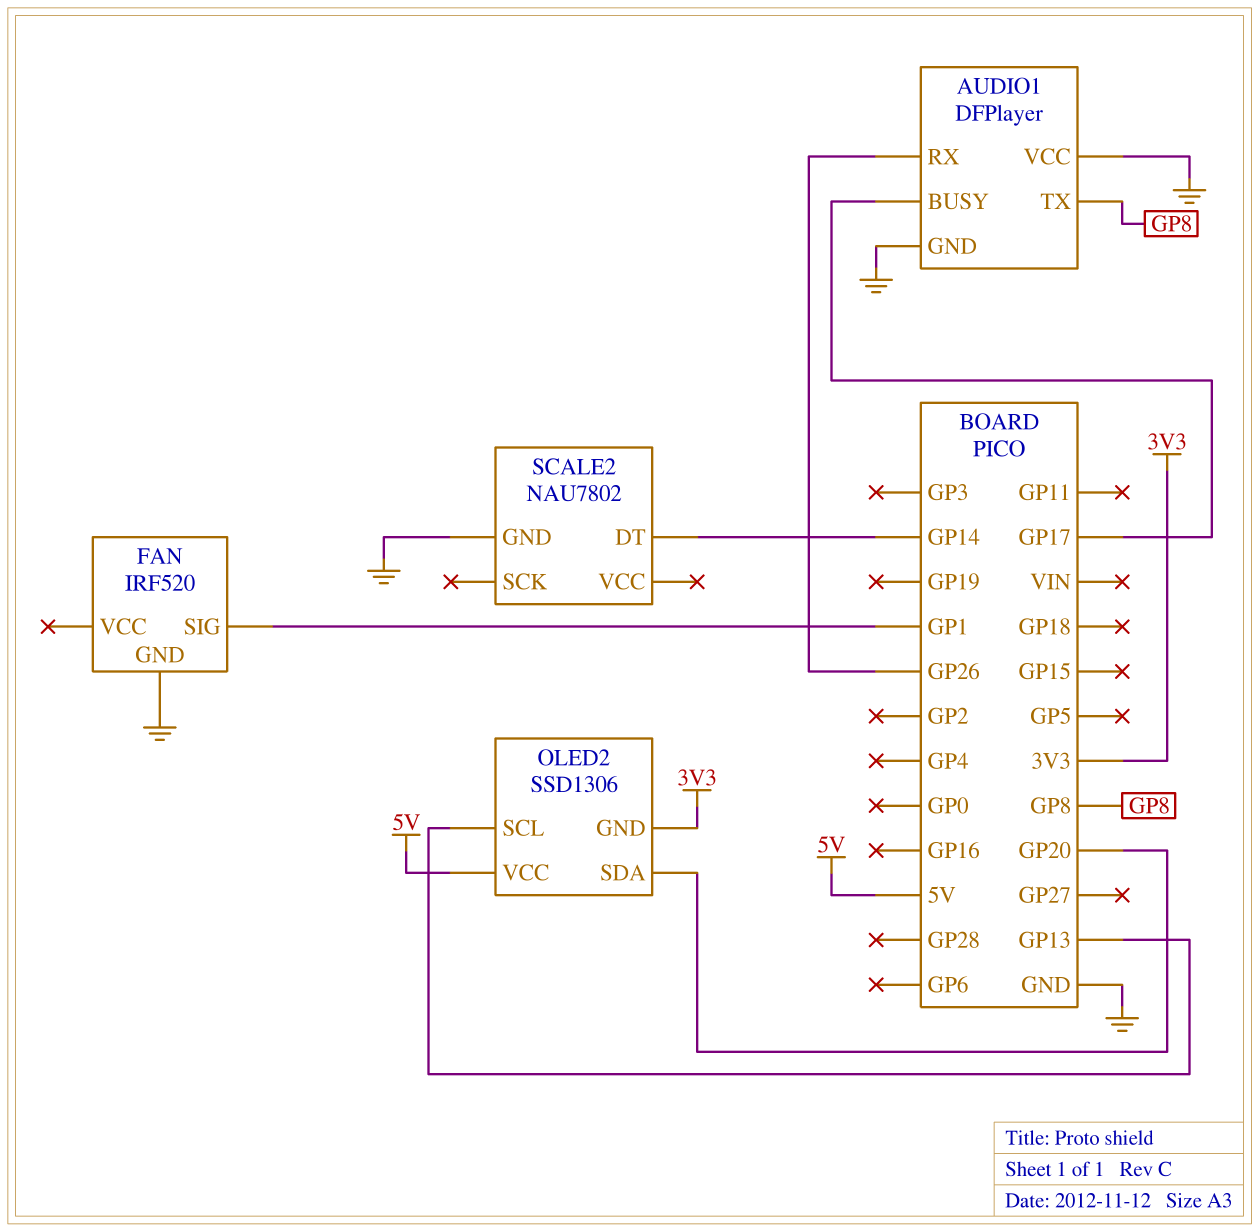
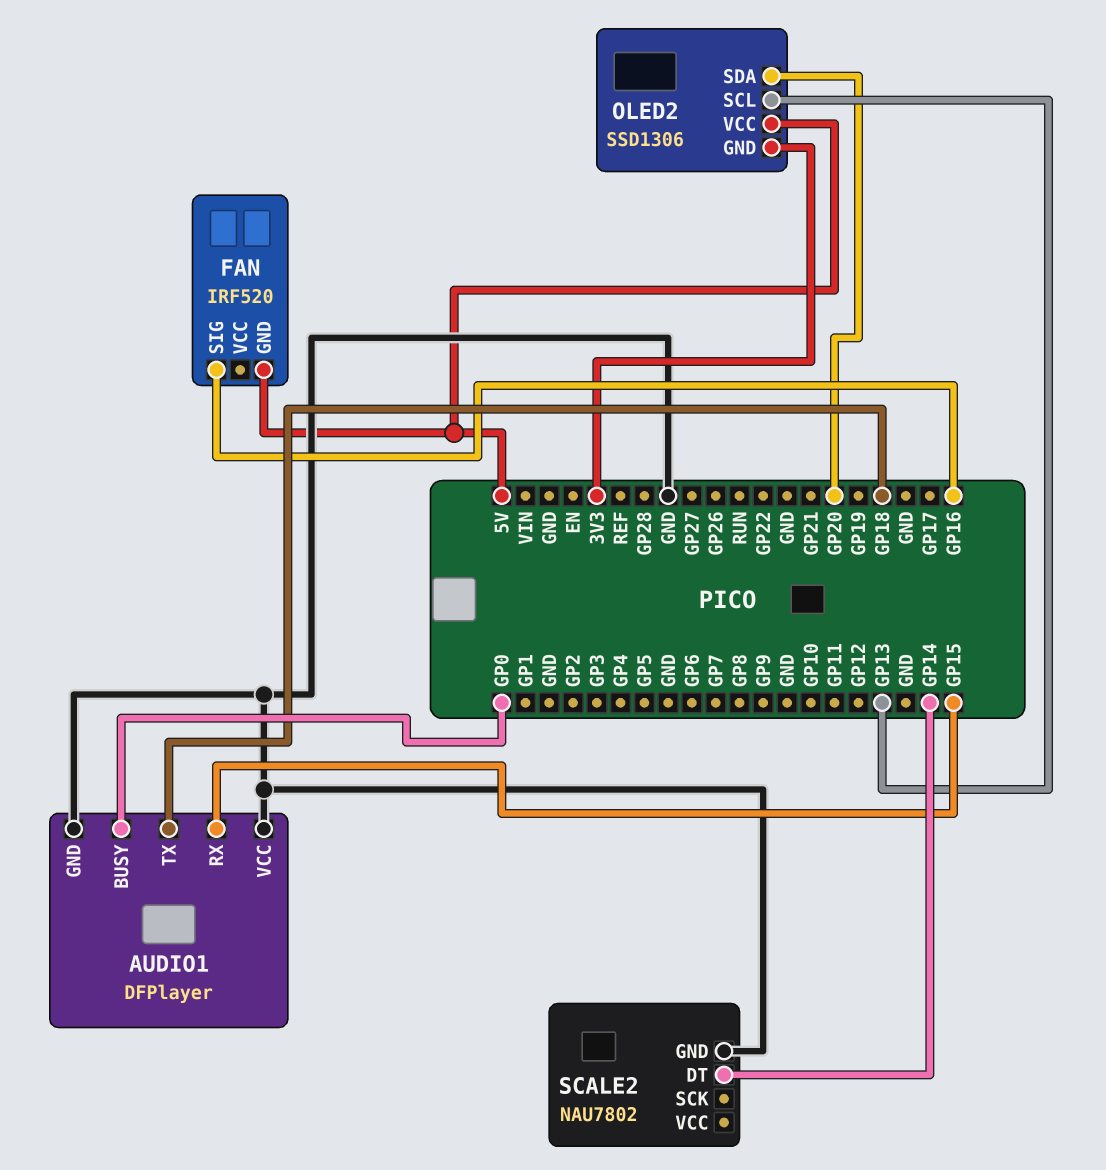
AUDIO1 pin BUSY: GP17 -> GP0
AUDIO1 pin RX: GP26 -> GP15
AUDIO1 pin TX: GP8 -> GP18
FAN pin GND: GND -> 5V
FAN pin SIG: GP1 -> GP16

